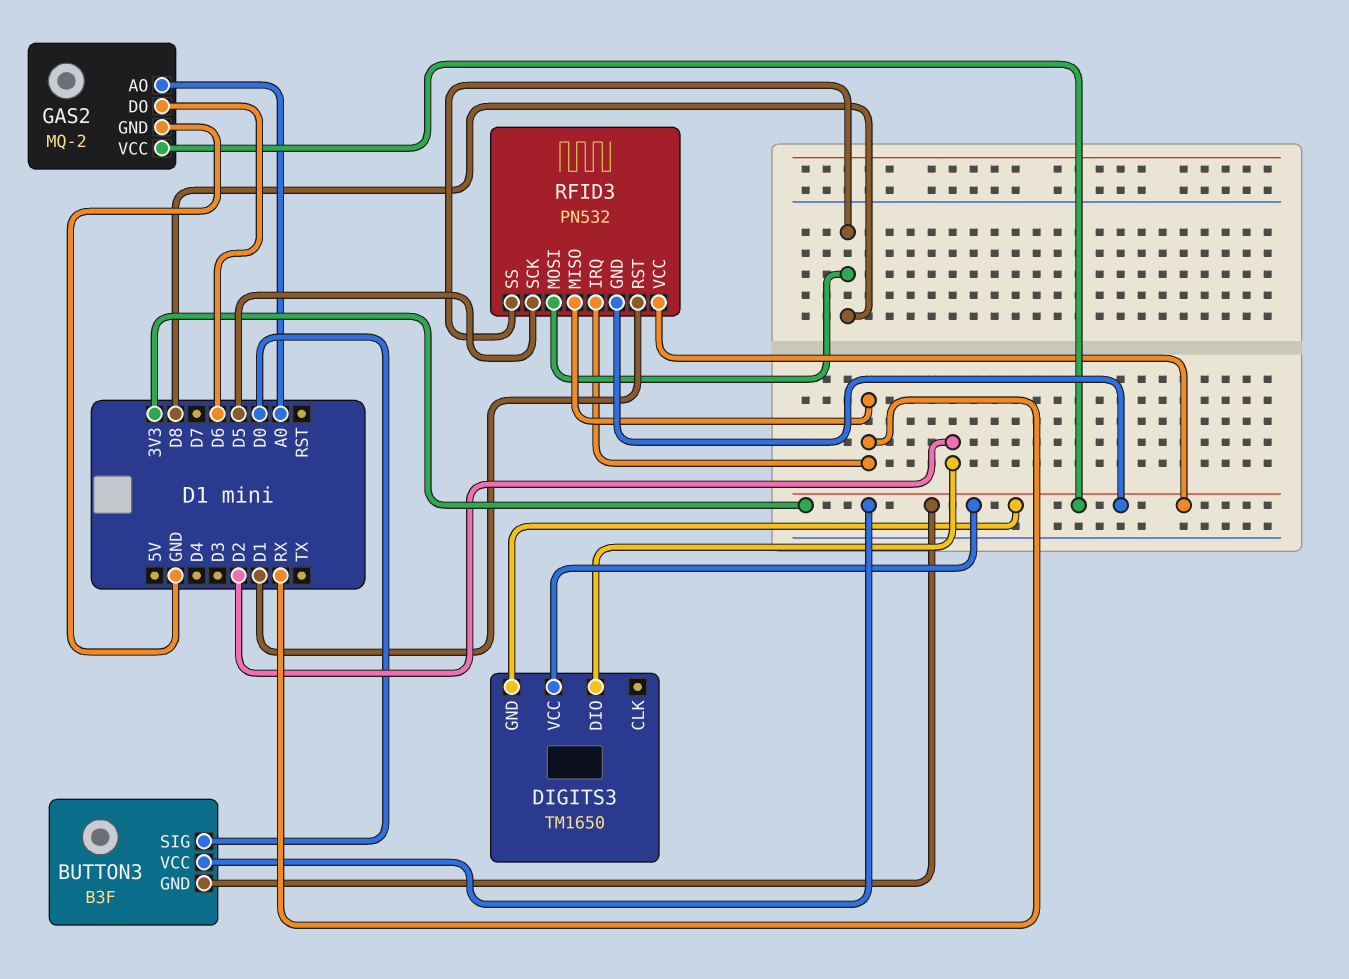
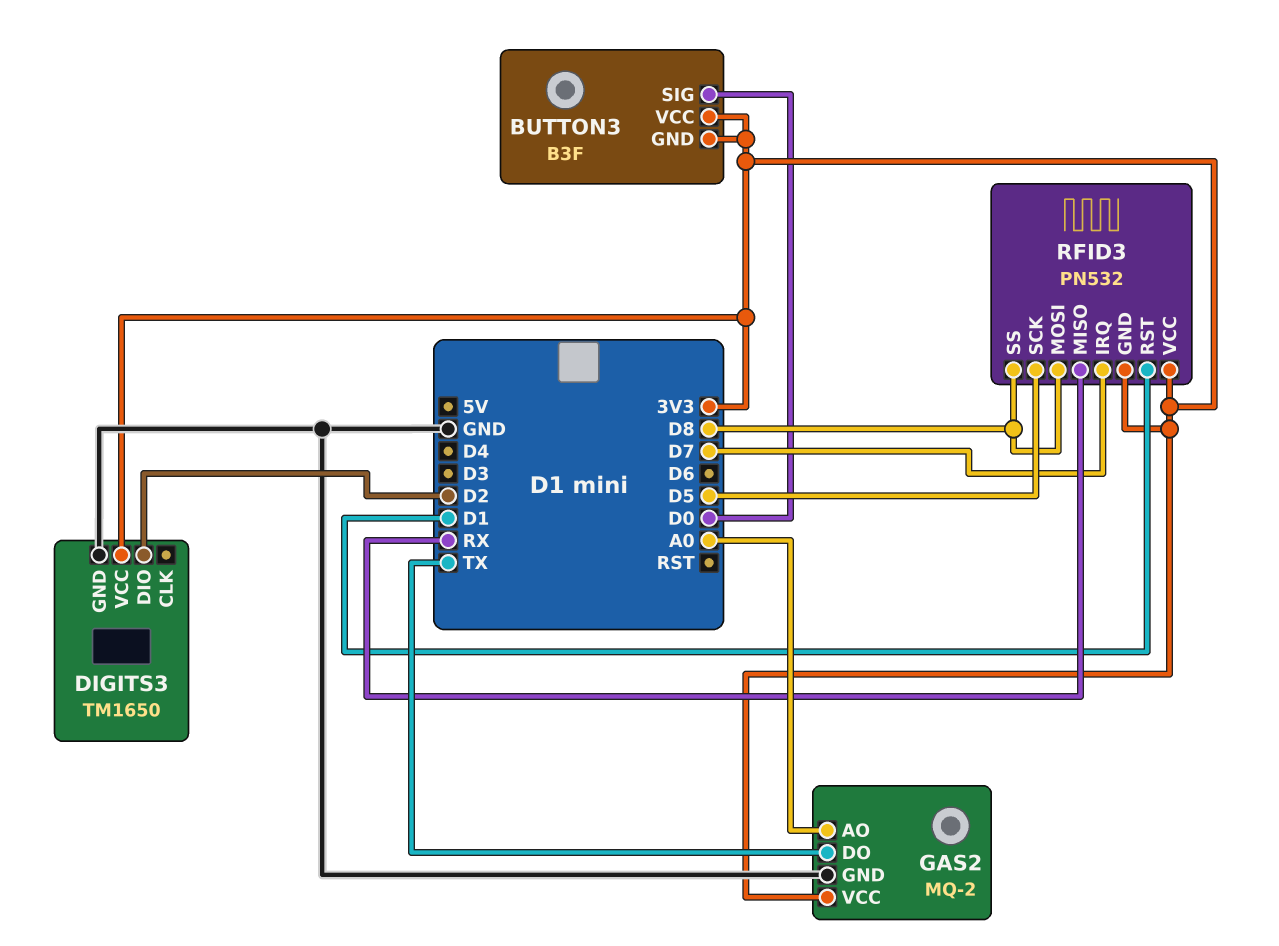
DIGITS3 pin GND: 3V3 -> GND
GAS2 pin DO: D6 -> TX
RFID3 pin IRQ: RX -> D7

